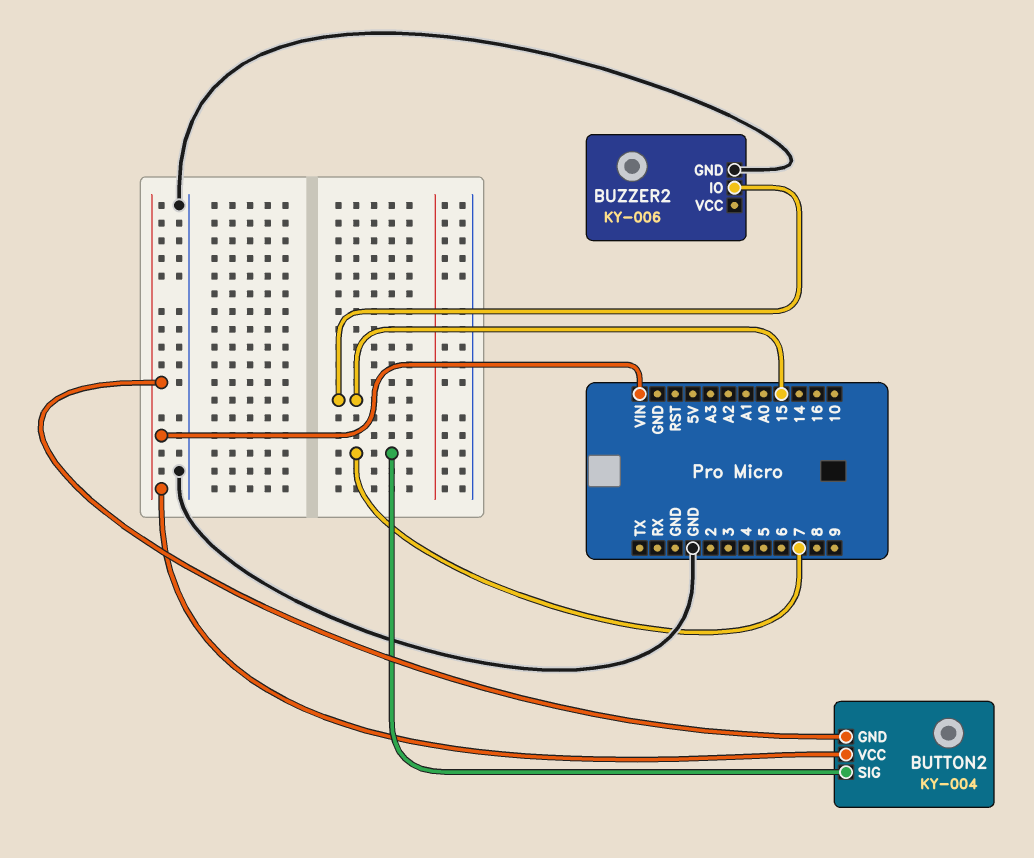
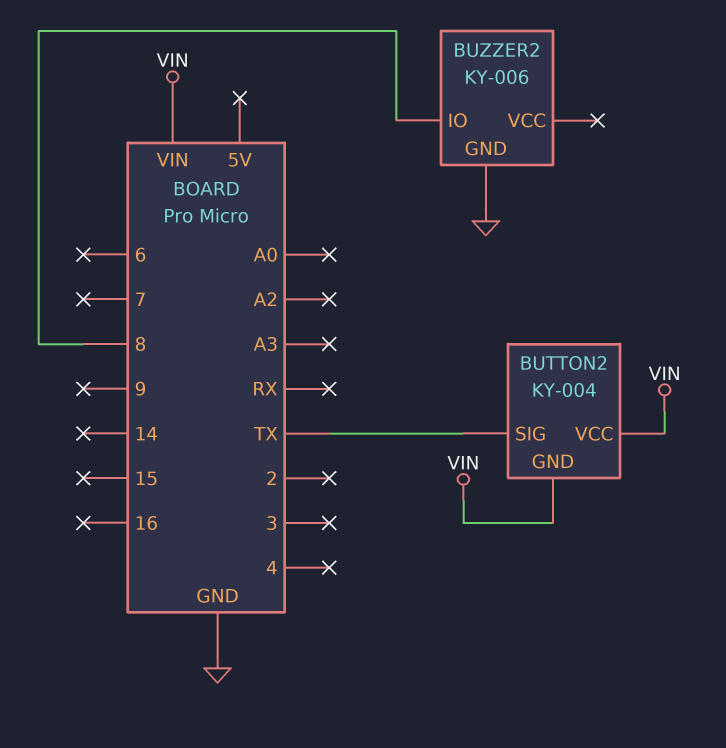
BUTTON2 pin SIG: 7 -> TX
BUZZER2 pin IO: 15 -> 8

